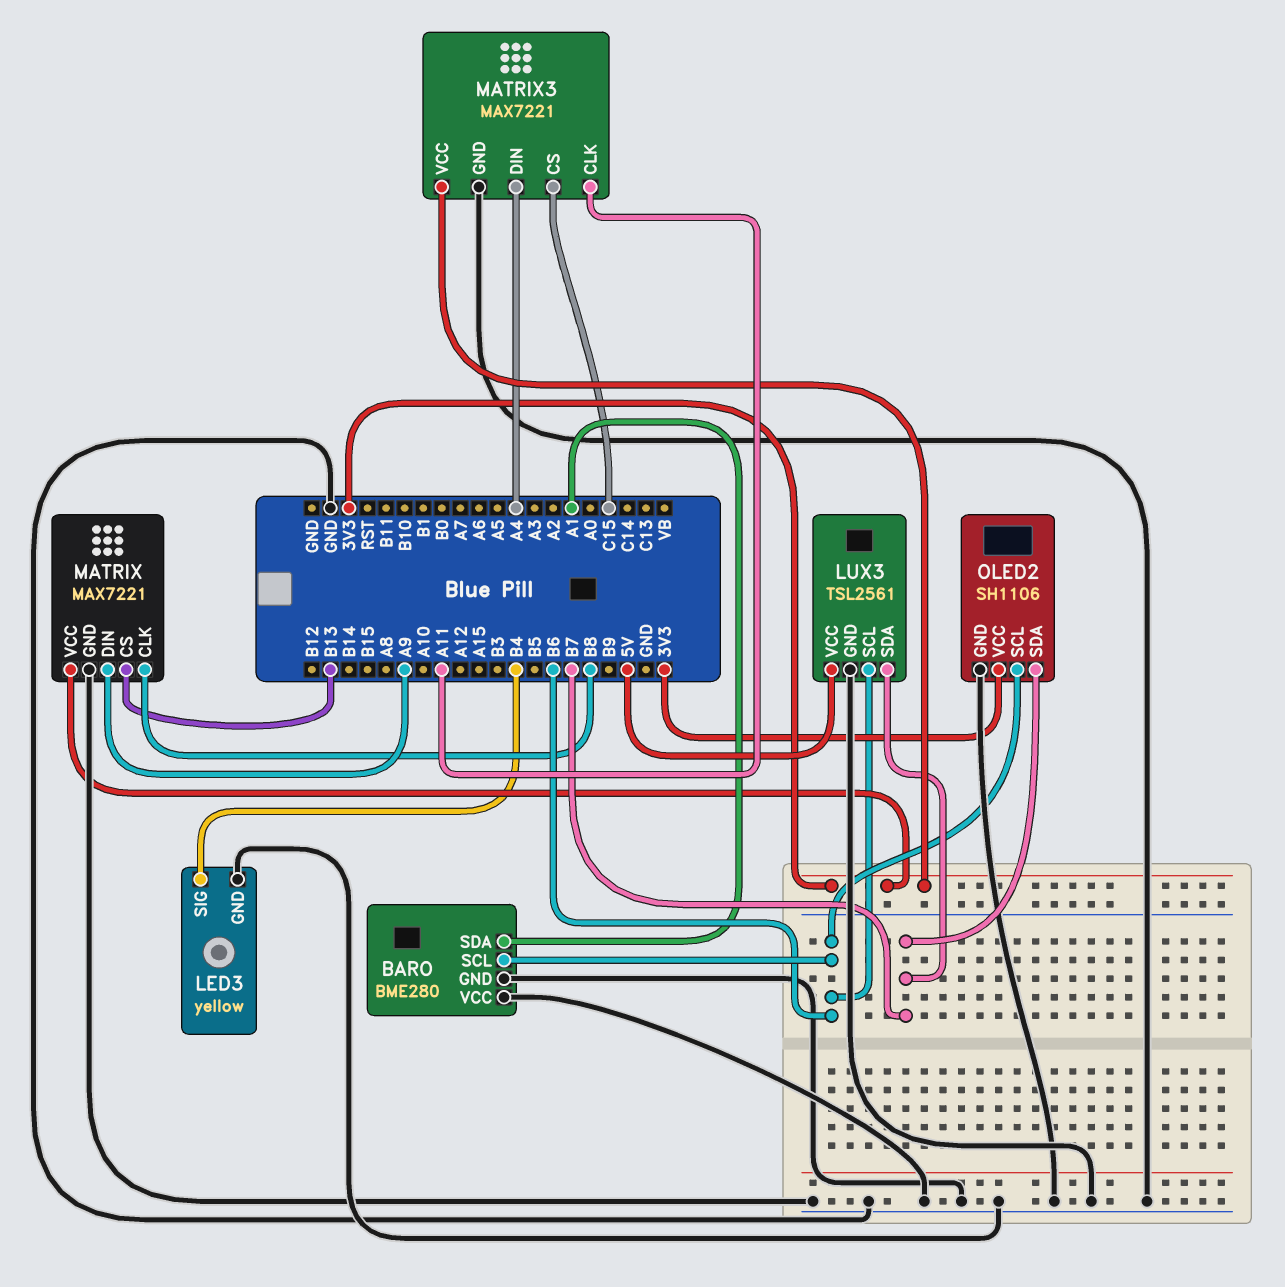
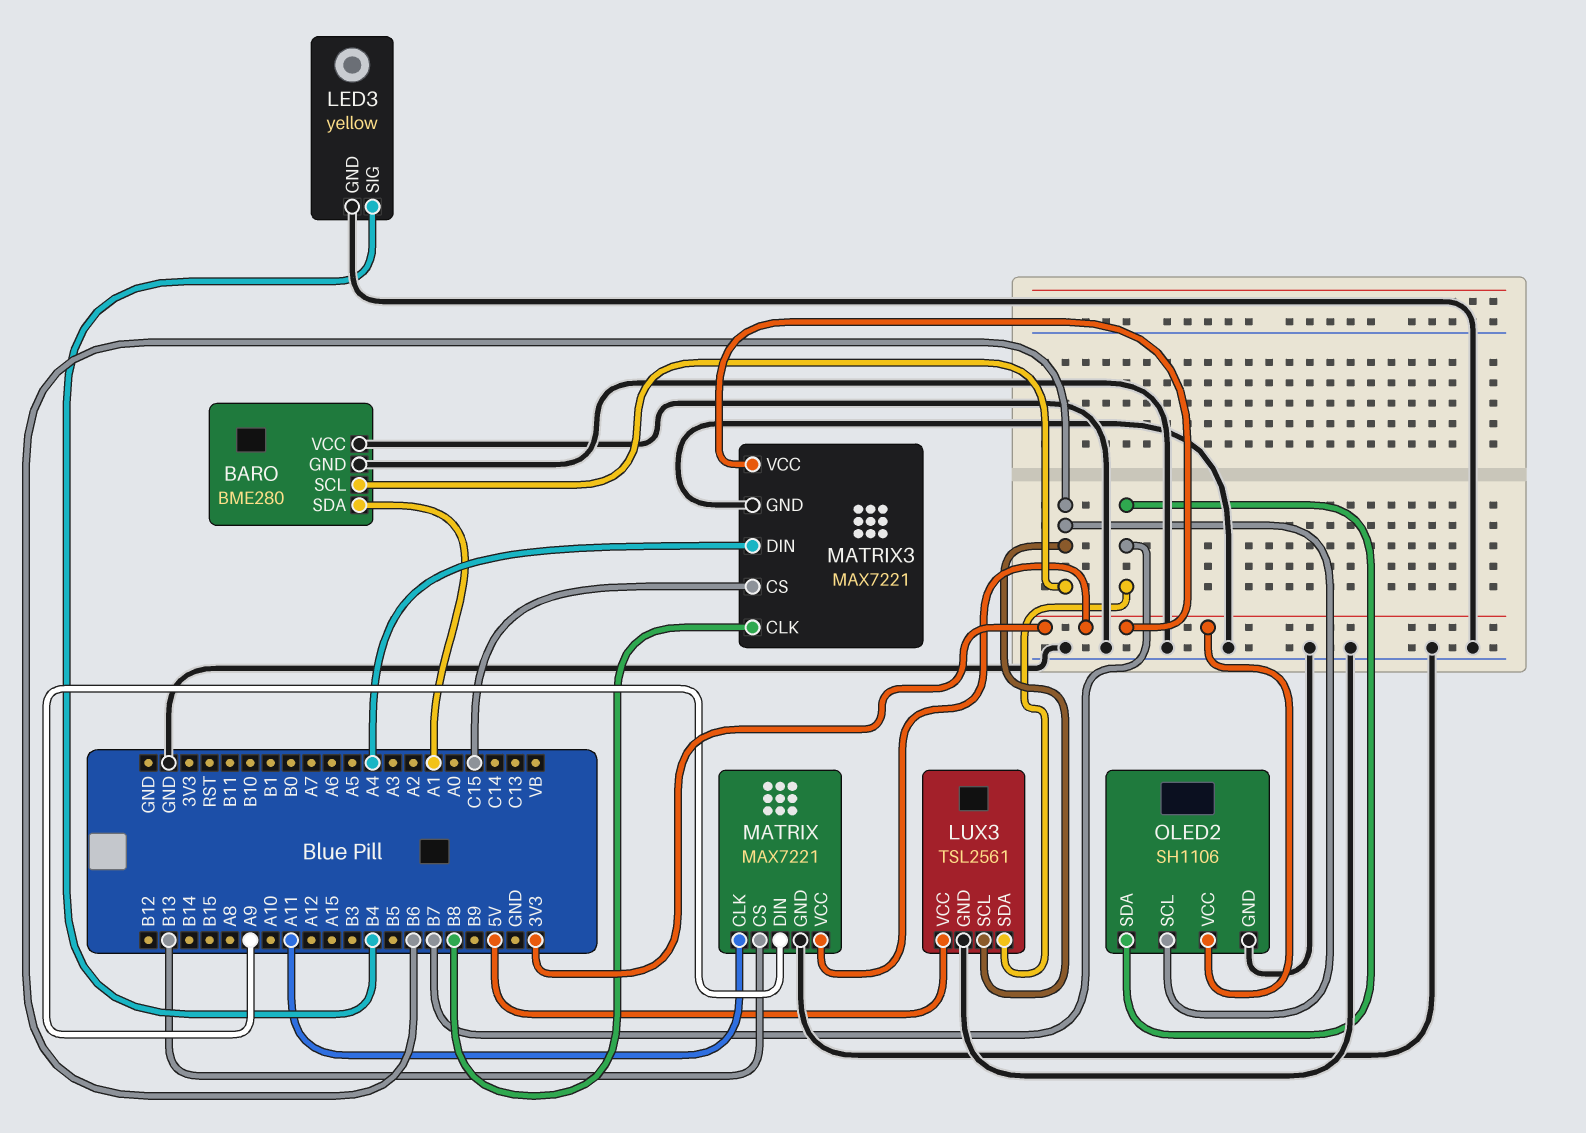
MATRIX pin CLK: B8 -> A11
MATRIX3 pin CLK: A11 -> B8

